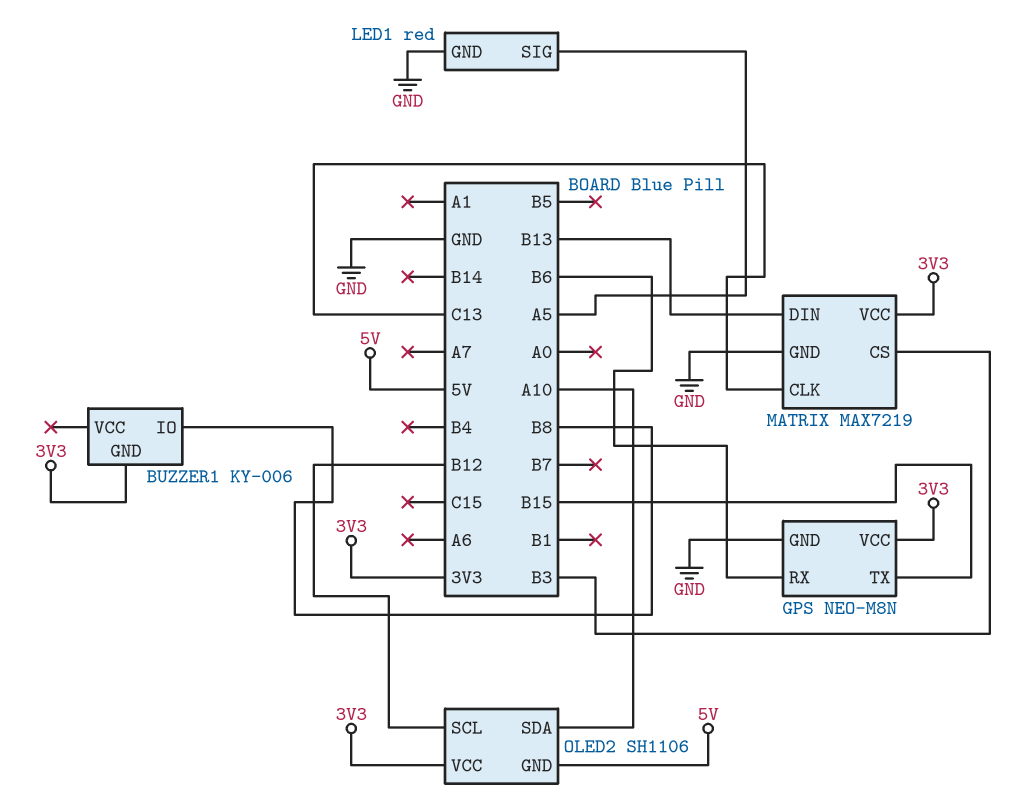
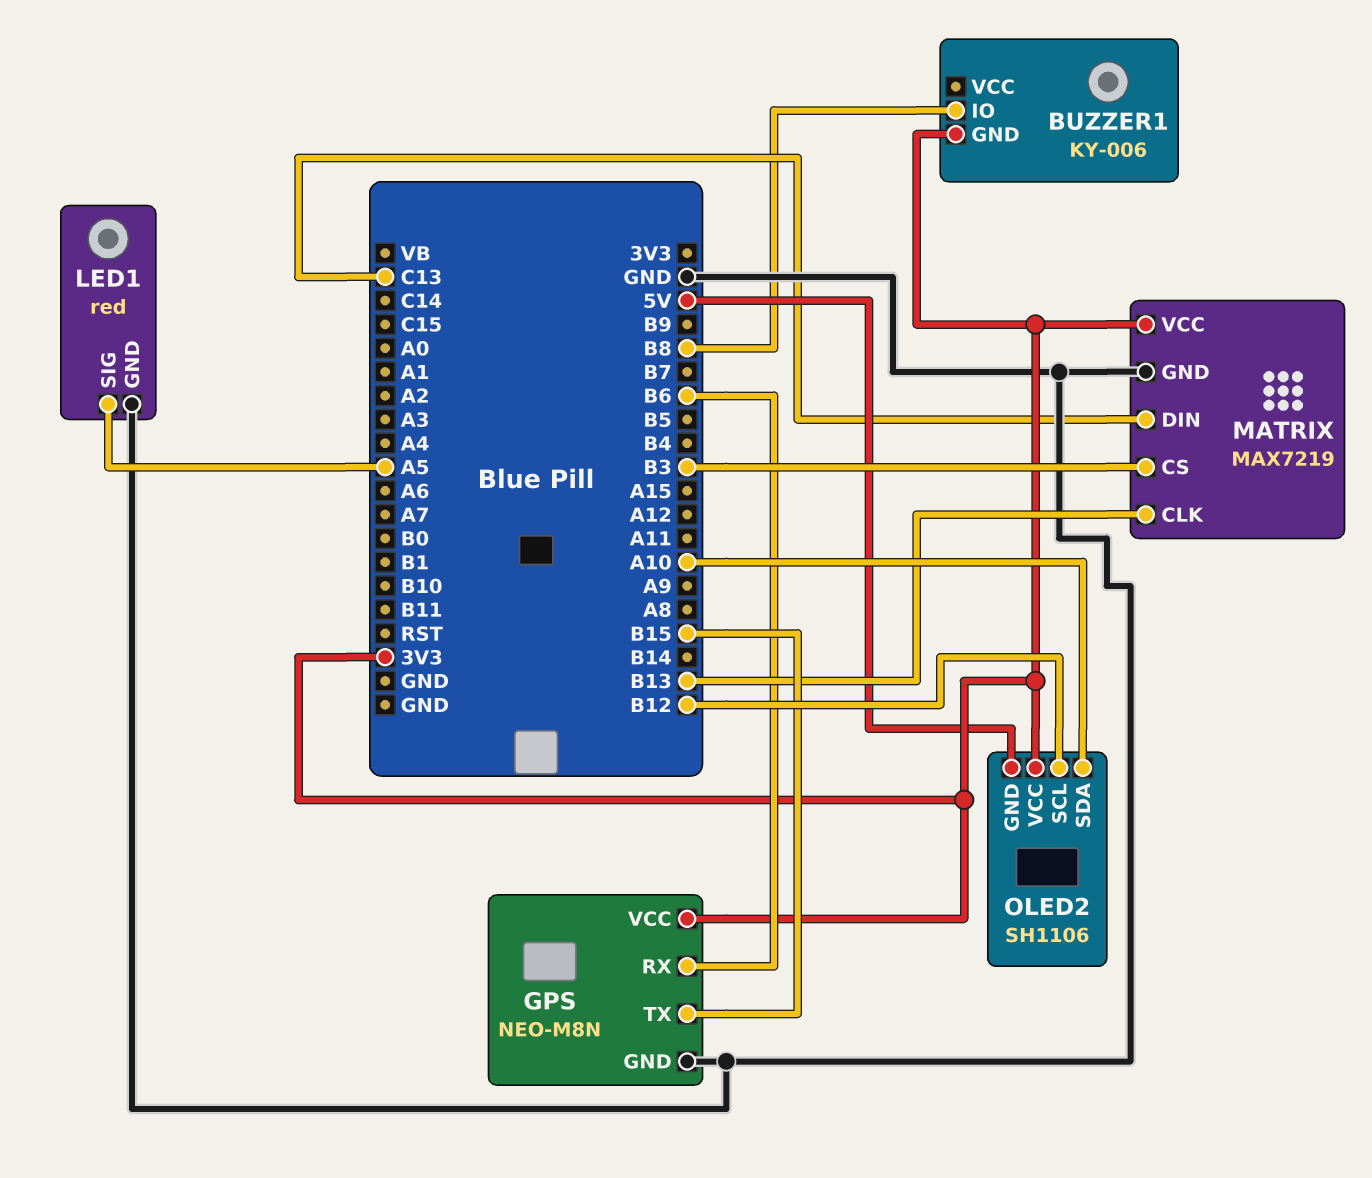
MATRIX pin CLK: C13 -> B13
MATRIX pin DIN: B13 -> C13

